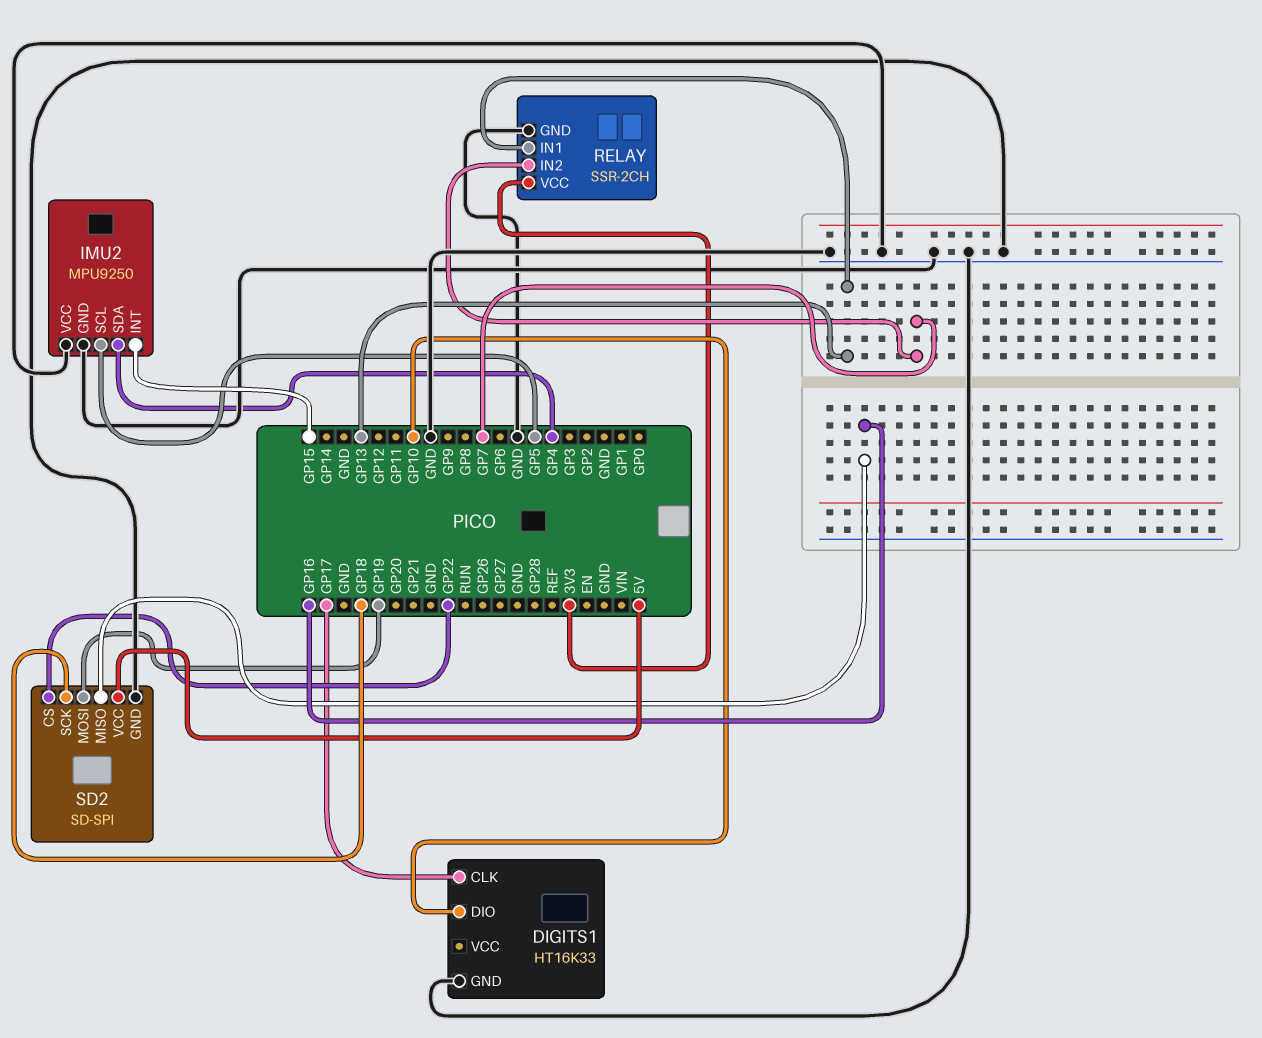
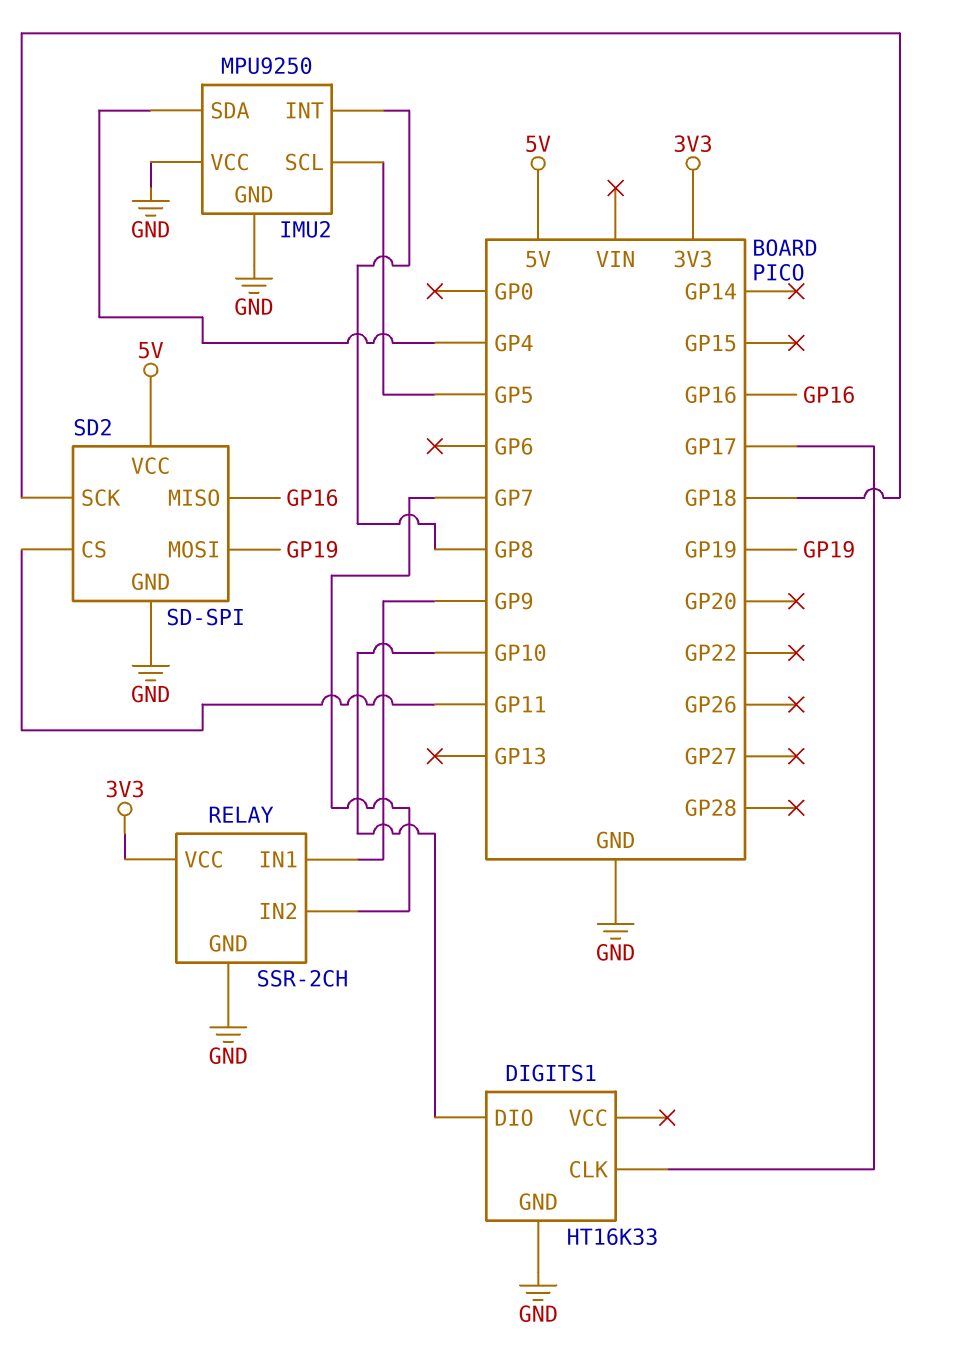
IMU2 pin INT: GP15 -> GP8
RELAY pin IN1: GP13 -> GP9
SD2 pin CS: GP22 -> GP11

